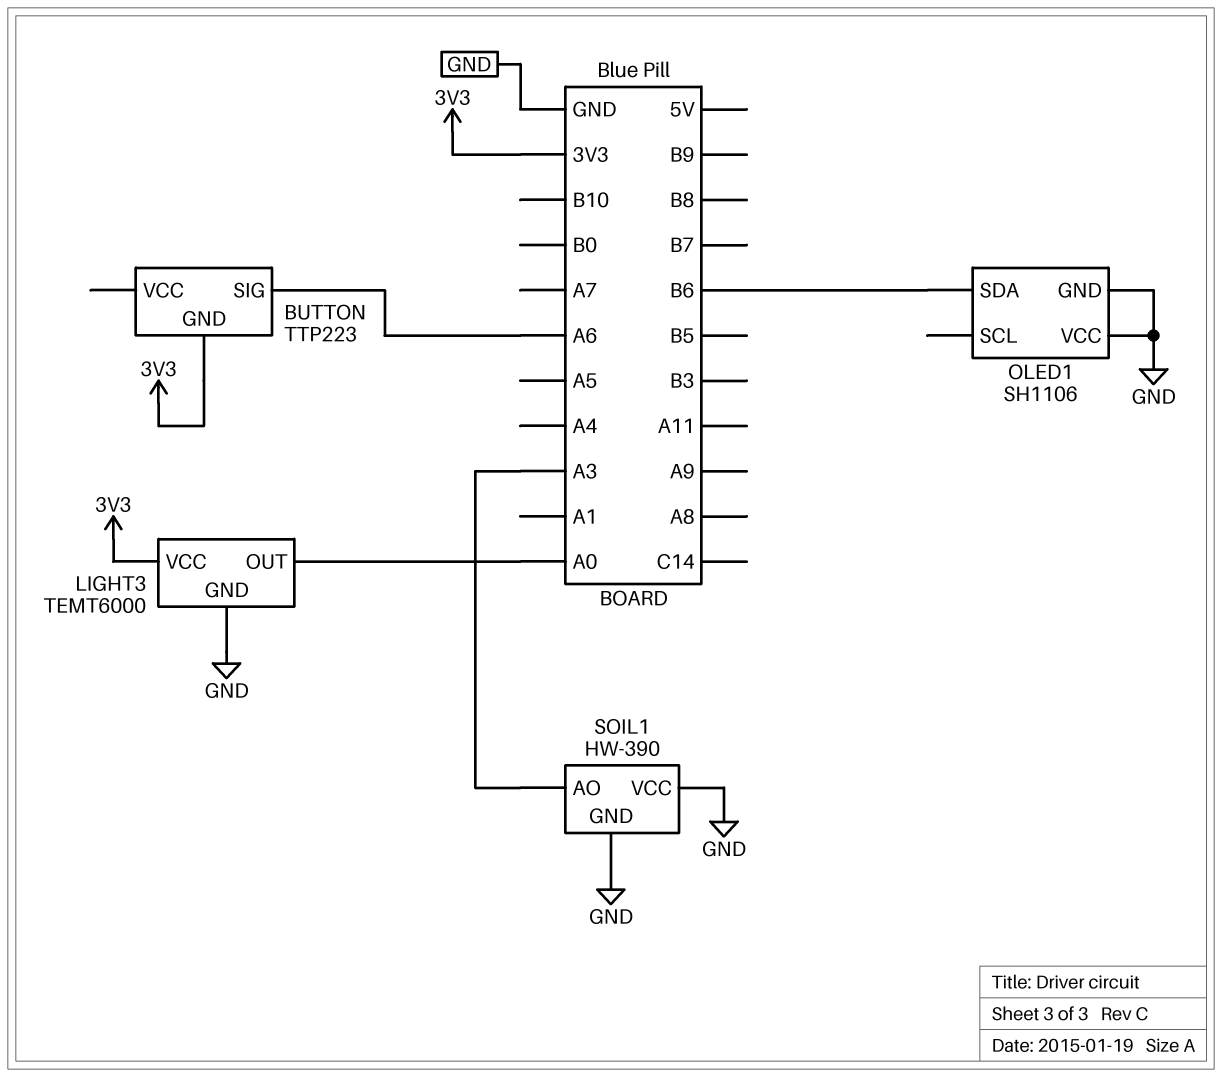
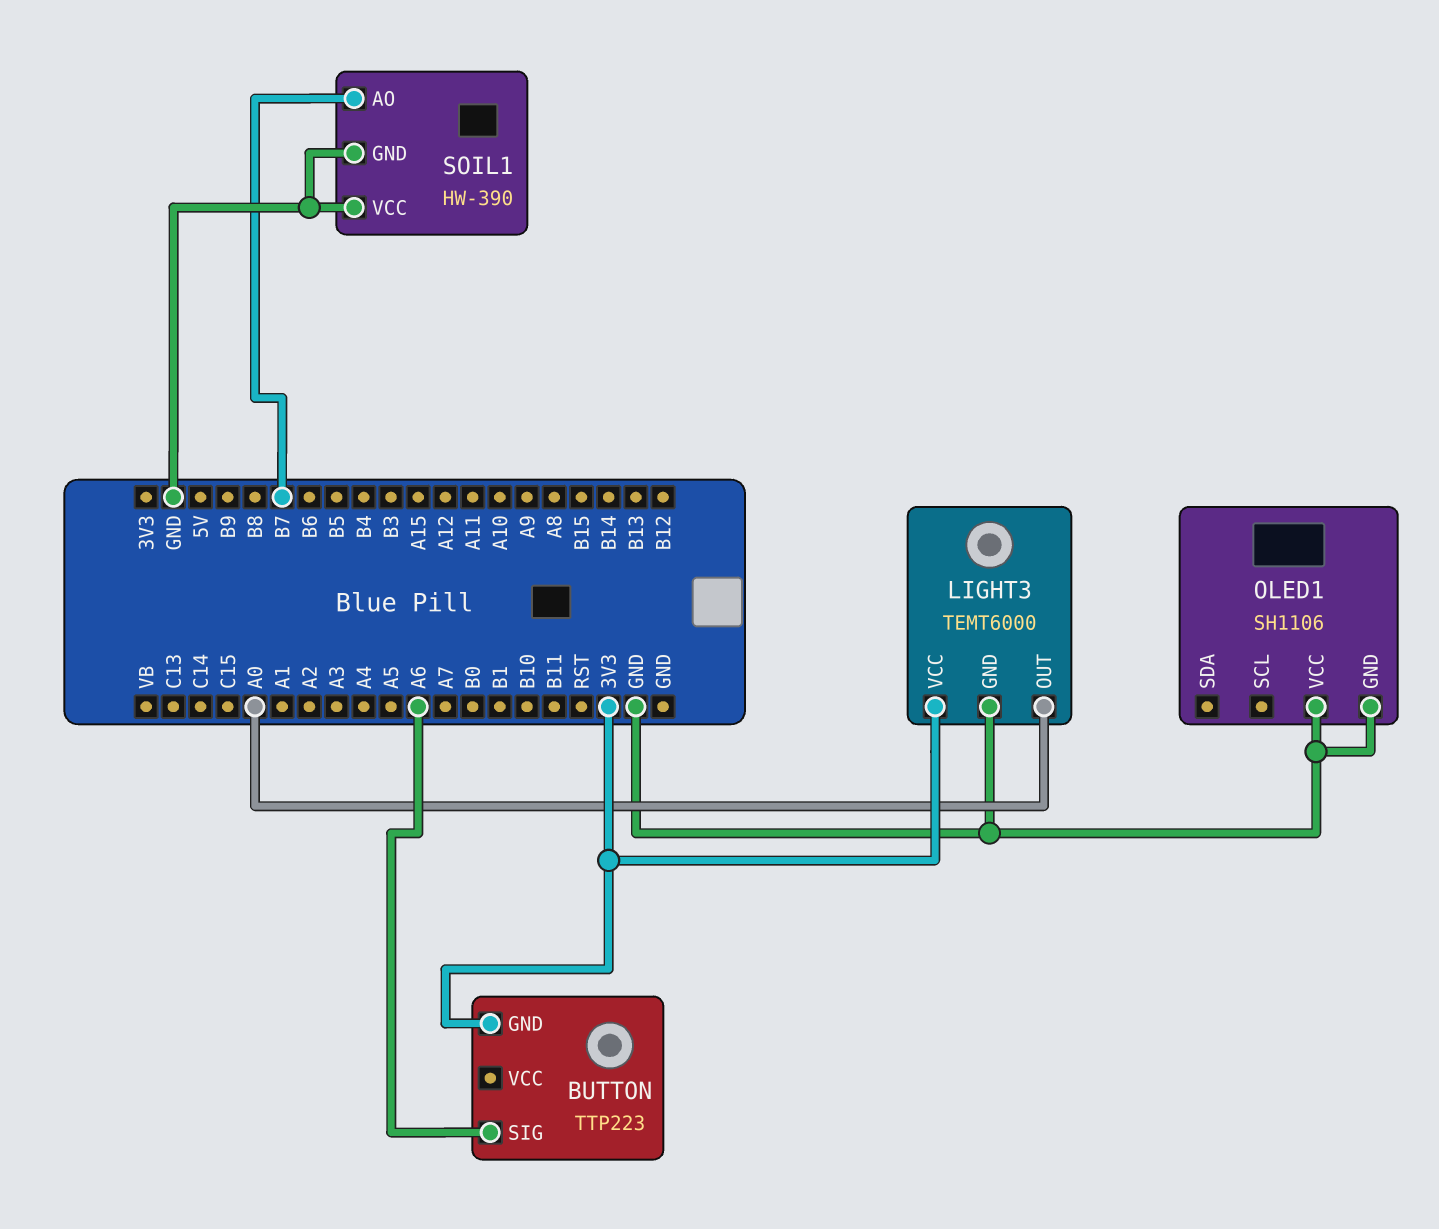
OLED1 pin SDA: B6 -> none
SOIL1 pin AO: A3 -> B7

